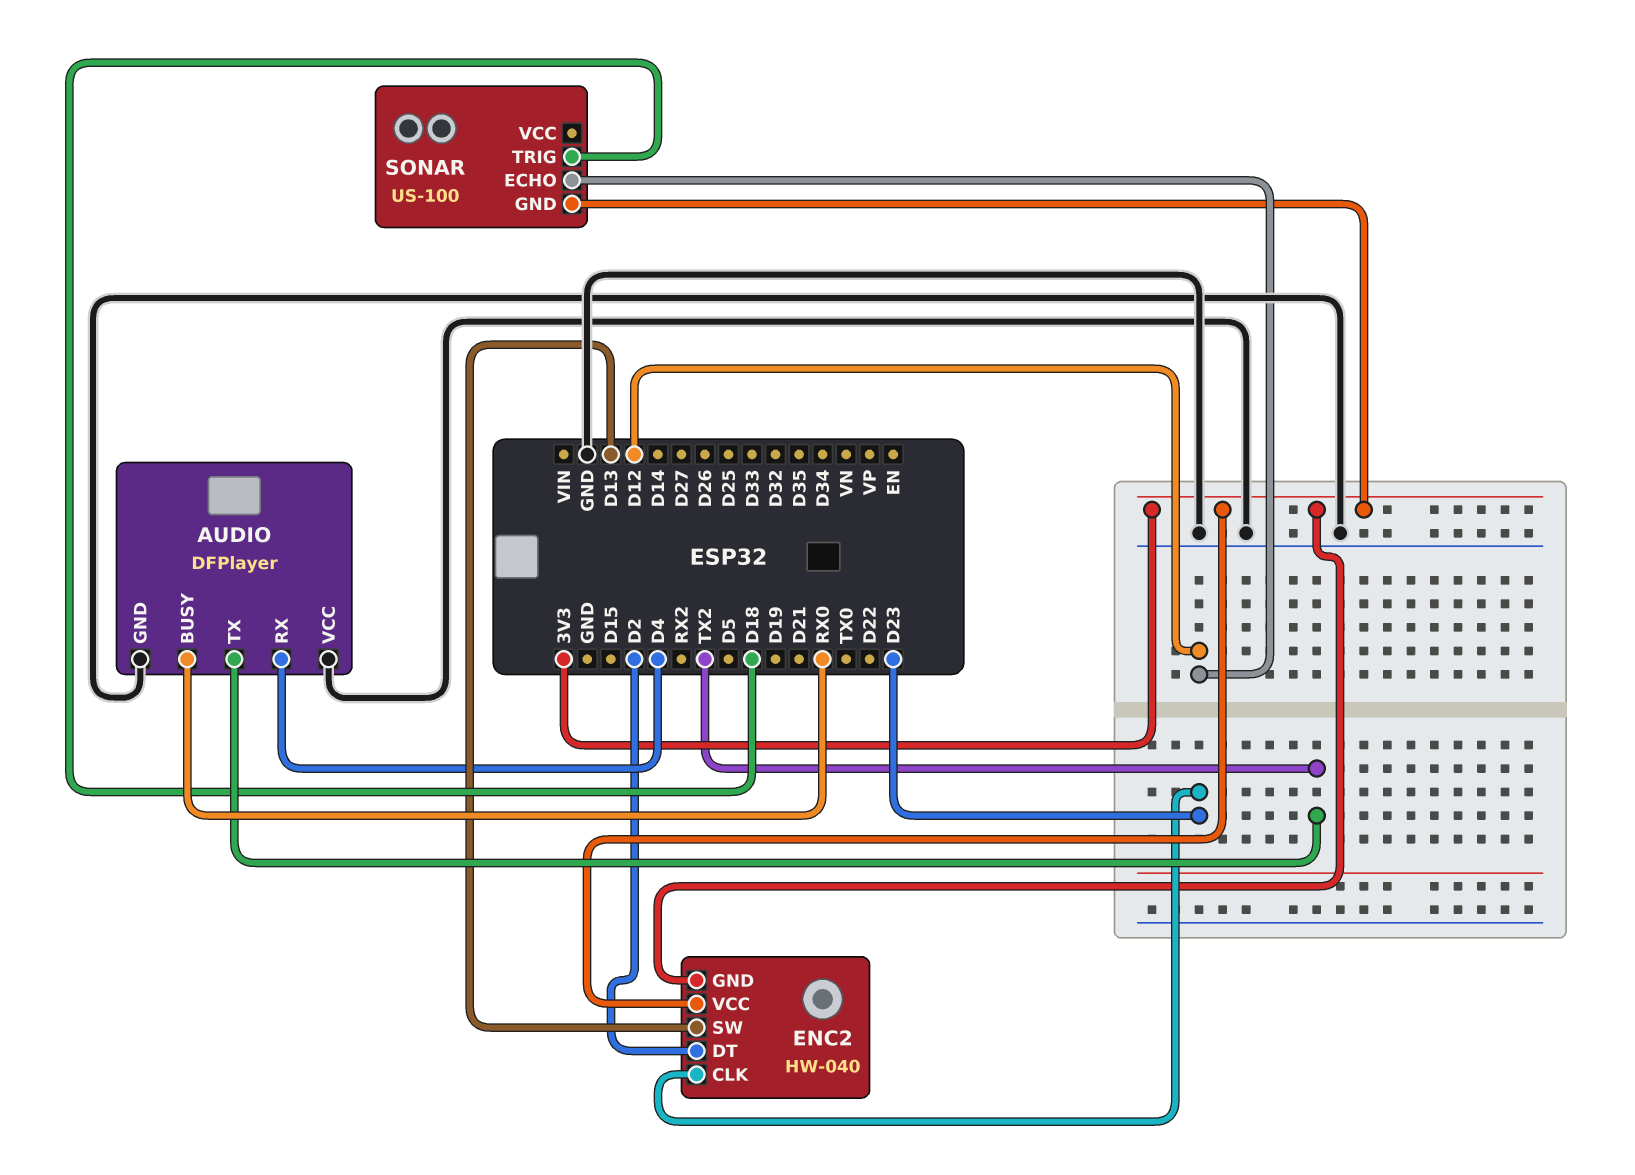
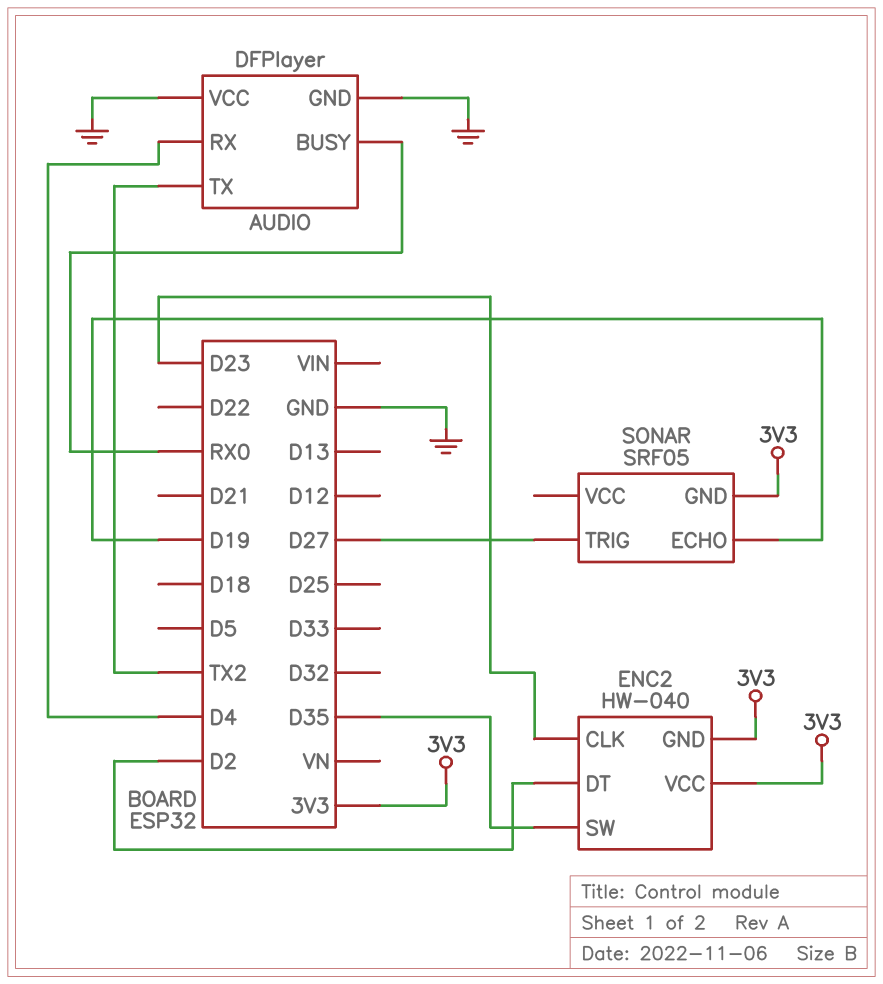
ENC2 pin SW: D13 -> D35
SONAR: US-100 -> SRF05
SONAR pin ECHO: D12 -> D19
SONAR pin TRIG: D18 -> D27

